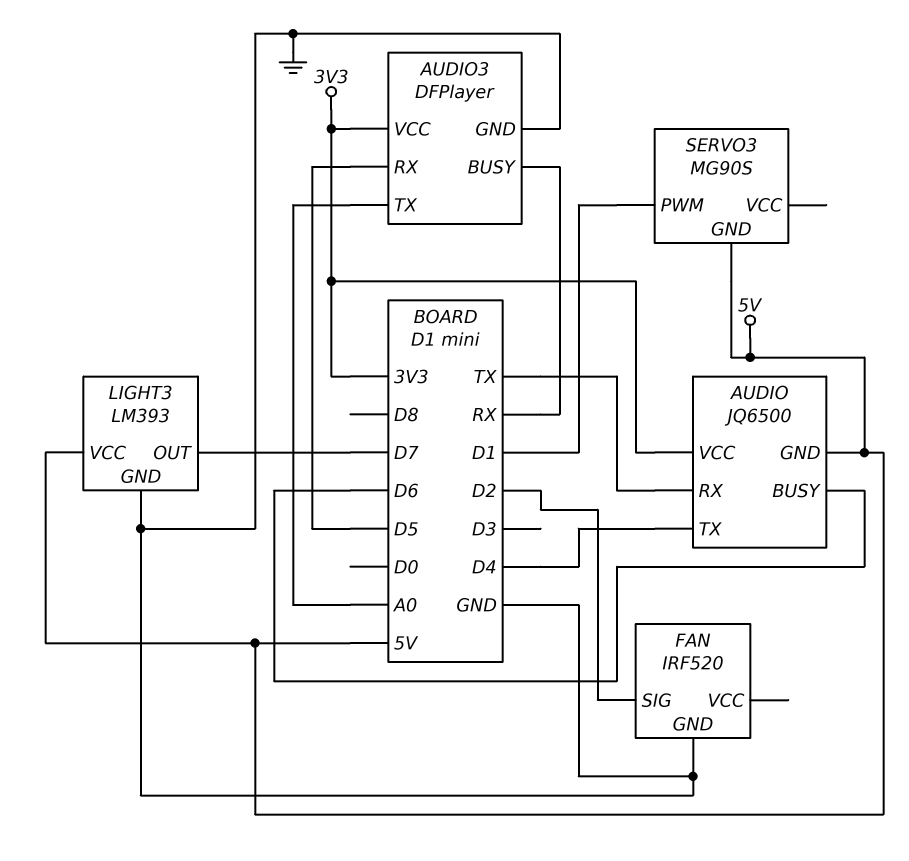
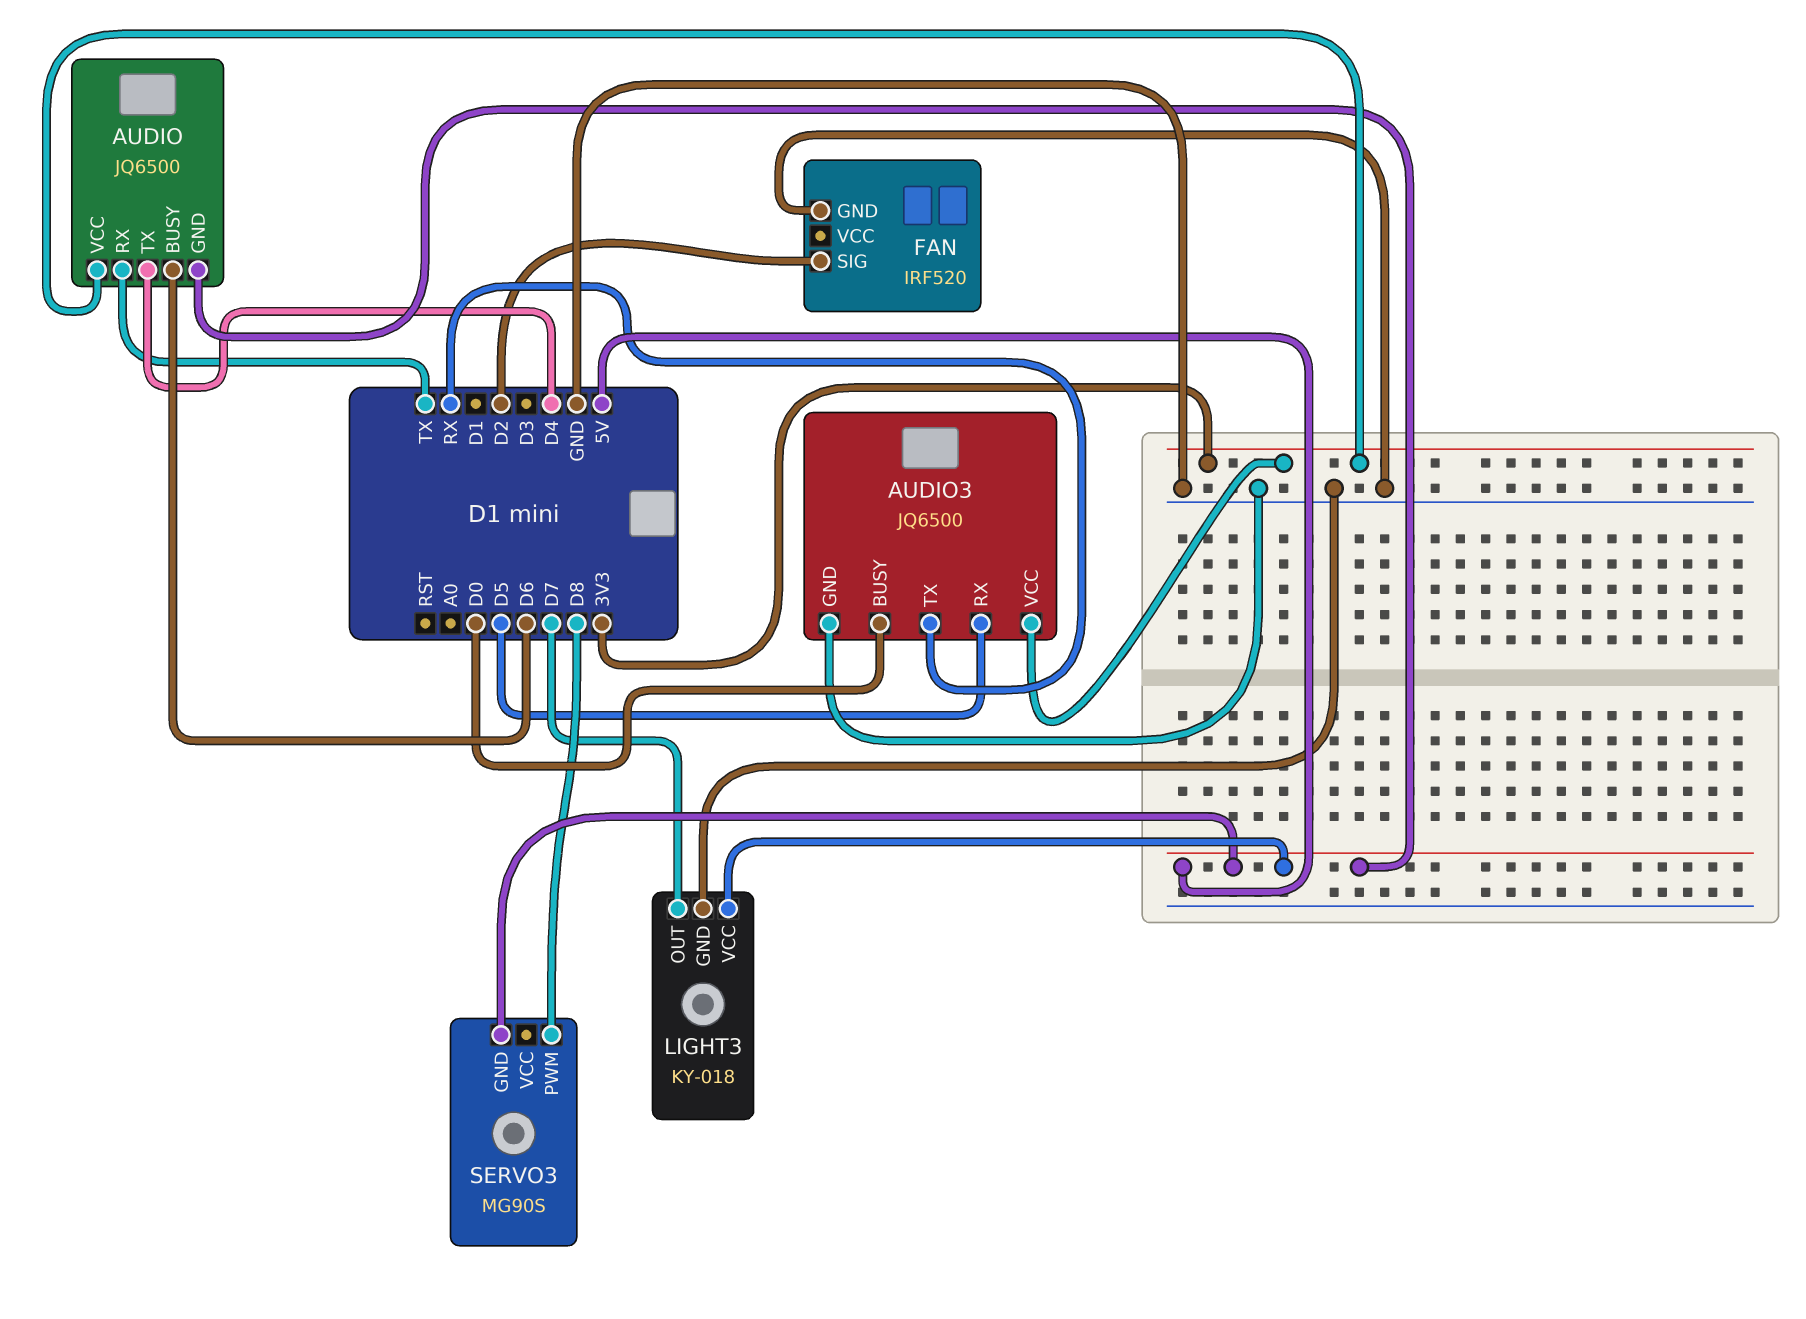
AUDIO3: DFPlayer -> JQ6500
AUDIO3 pin BUSY: RX -> D0
AUDIO3 pin TX: A0 -> RX
LIGHT3: LM393 -> KY-018
SERVO3 pin PWM: D1 -> D8

